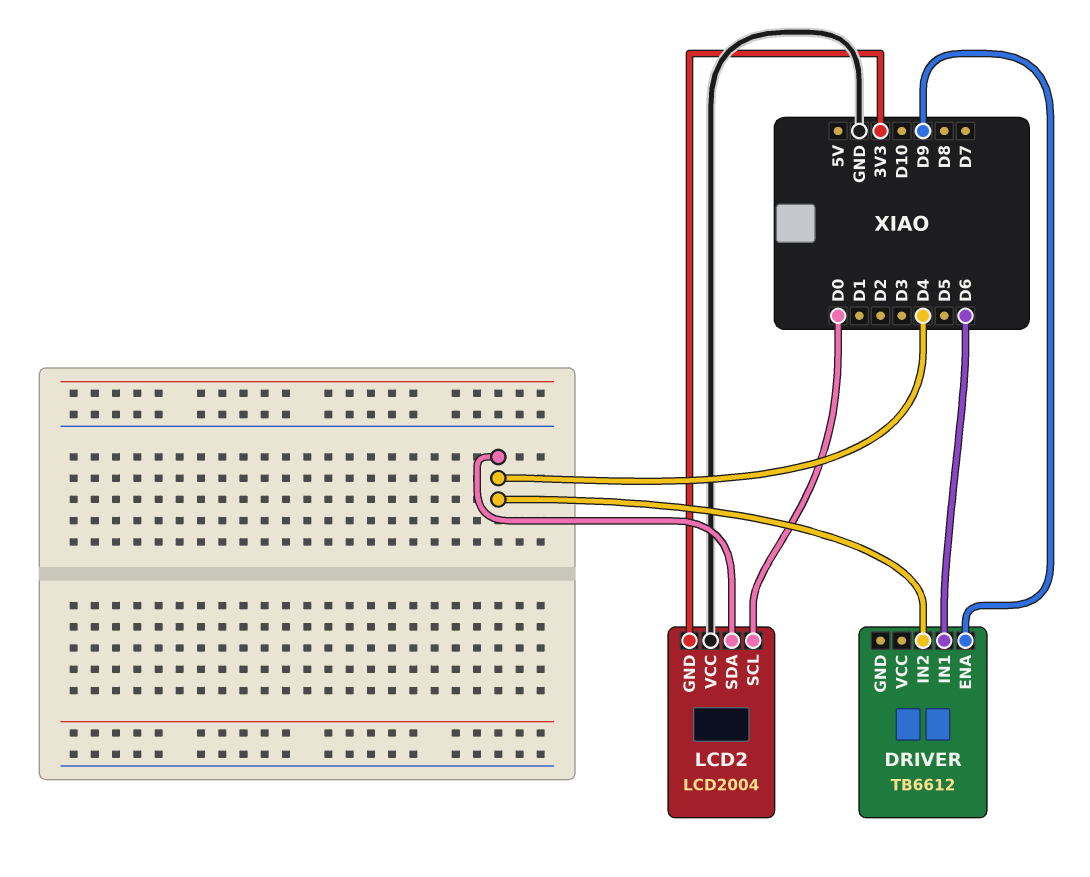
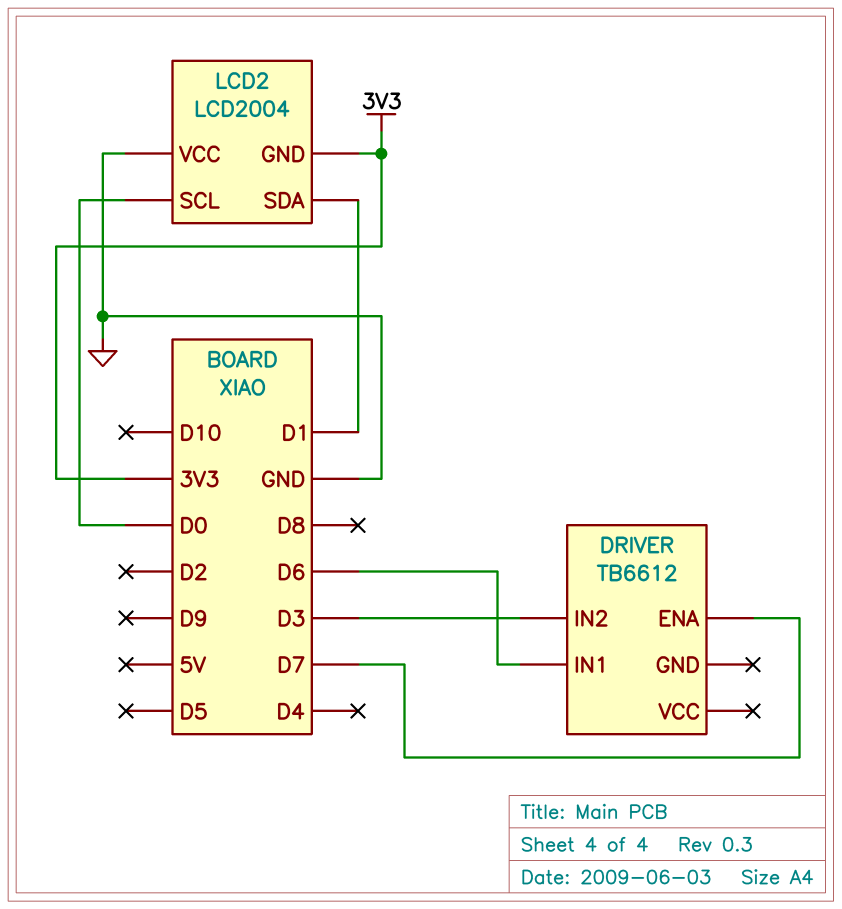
DRIVER pin ENA: D9 -> D7
DRIVER pin IN2: D4 -> D3
LCD2 pin SDA: D4 -> D1

